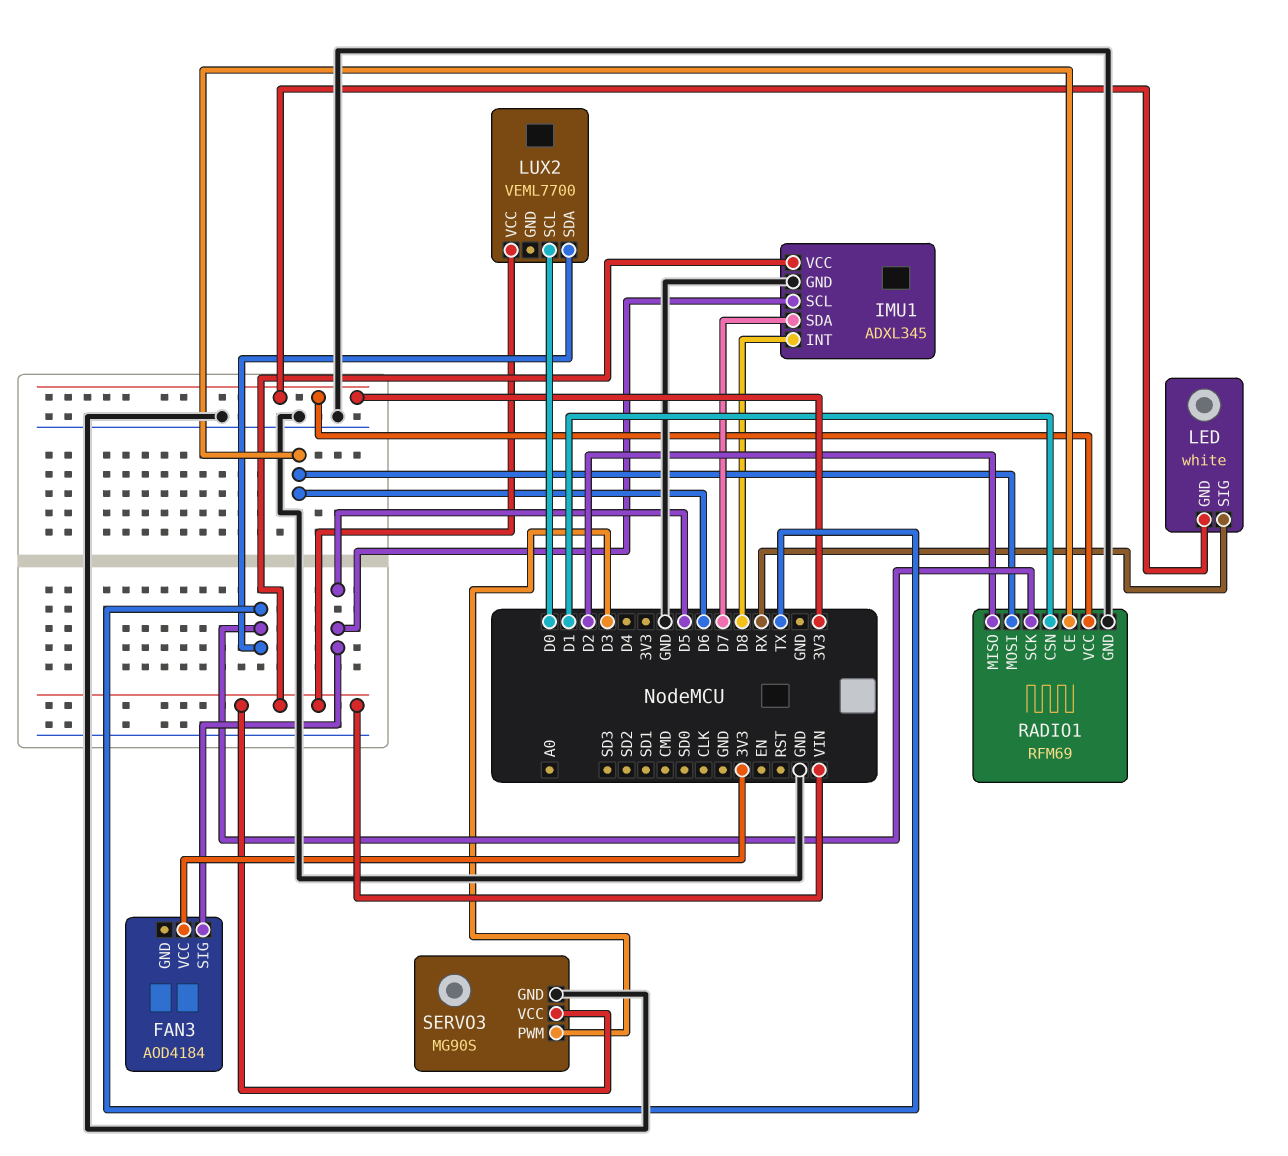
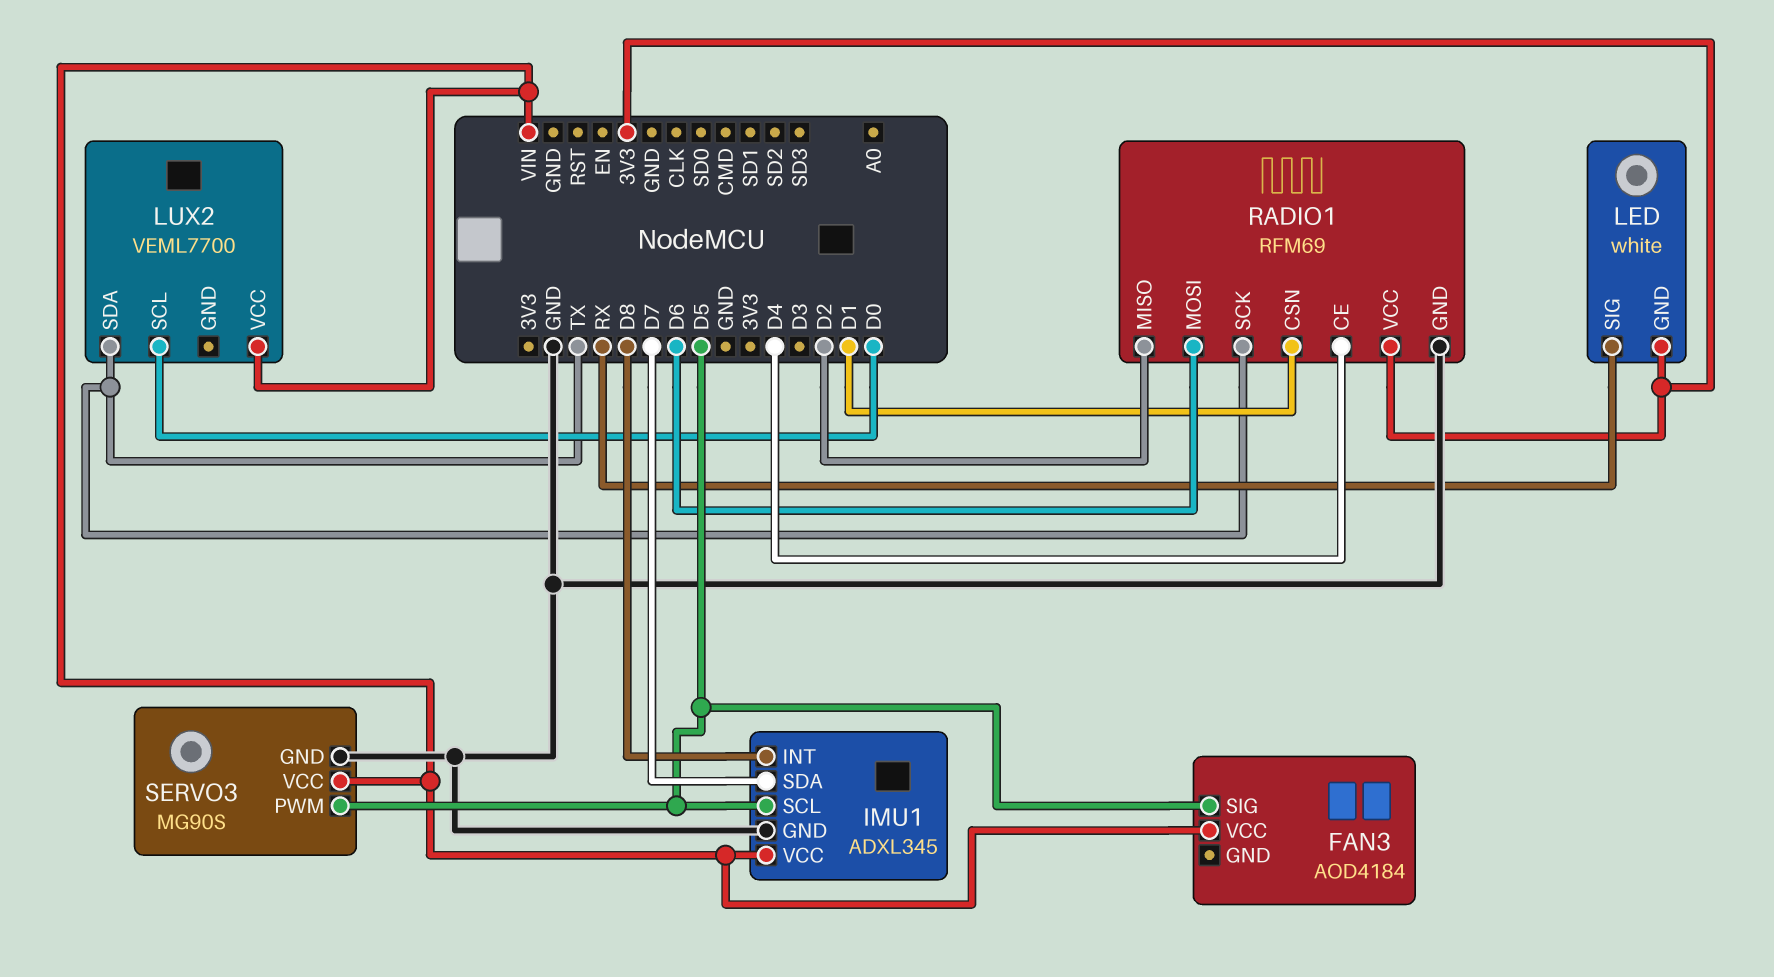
FAN3 pin VCC: 3V3 -> VIN
RADIO1 pin CE: D6 -> D4
SERVO3 pin PWM: D3 -> D5

